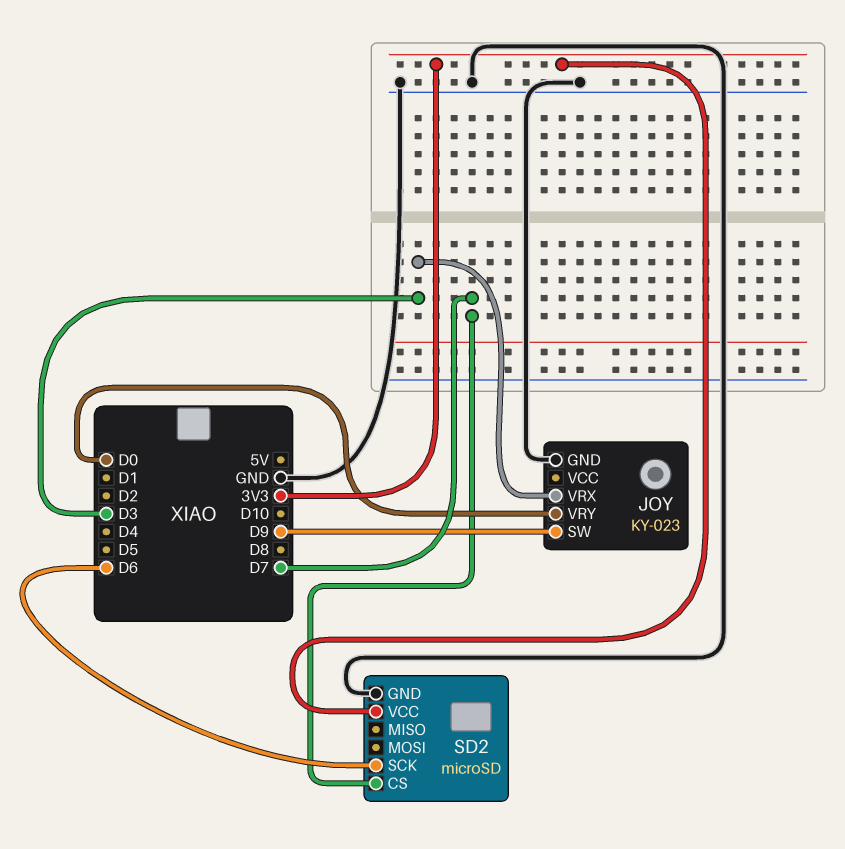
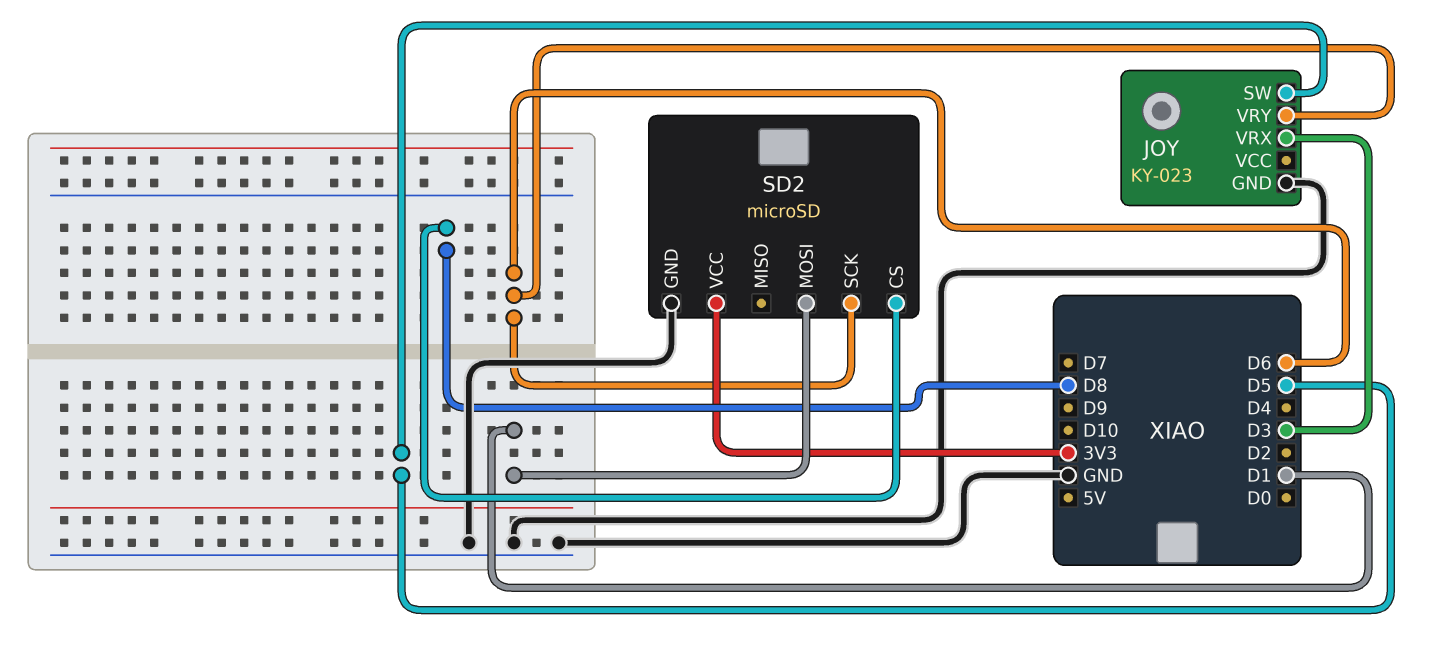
JOY pin SW: D9 -> D5
JOY pin VRY: D0 -> D6
SD2 pin CS: D7 -> D8
SD2 pin MOSI: none -> D1

